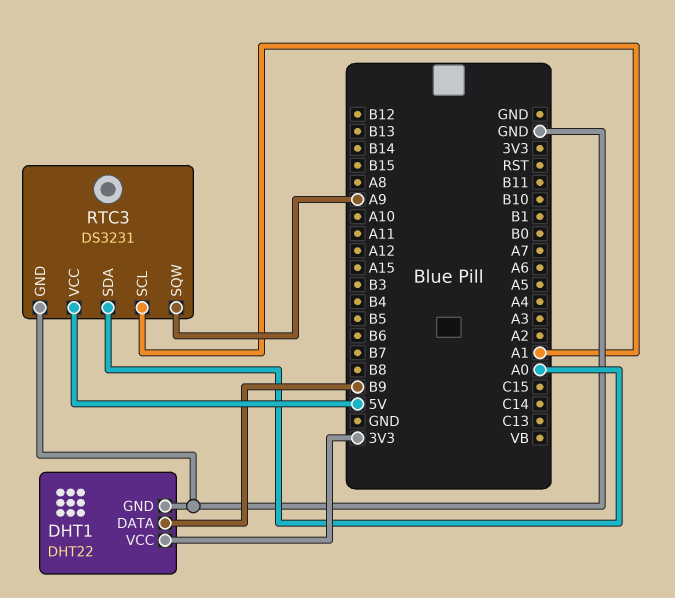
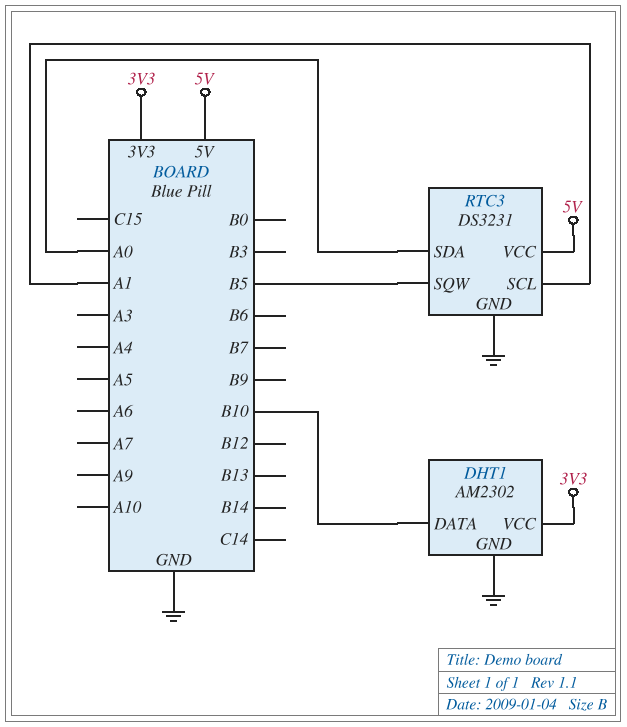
DHT1: DHT22 -> AM2302
DHT1 pin DATA: B9 -> B10
RTC3 pin SQW: A9 -> B5

